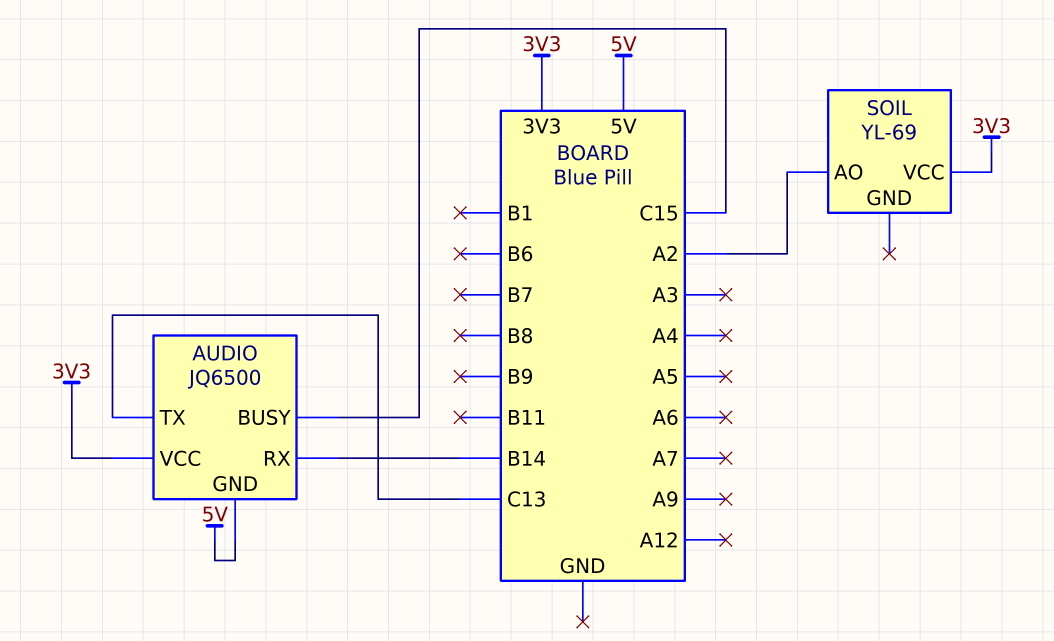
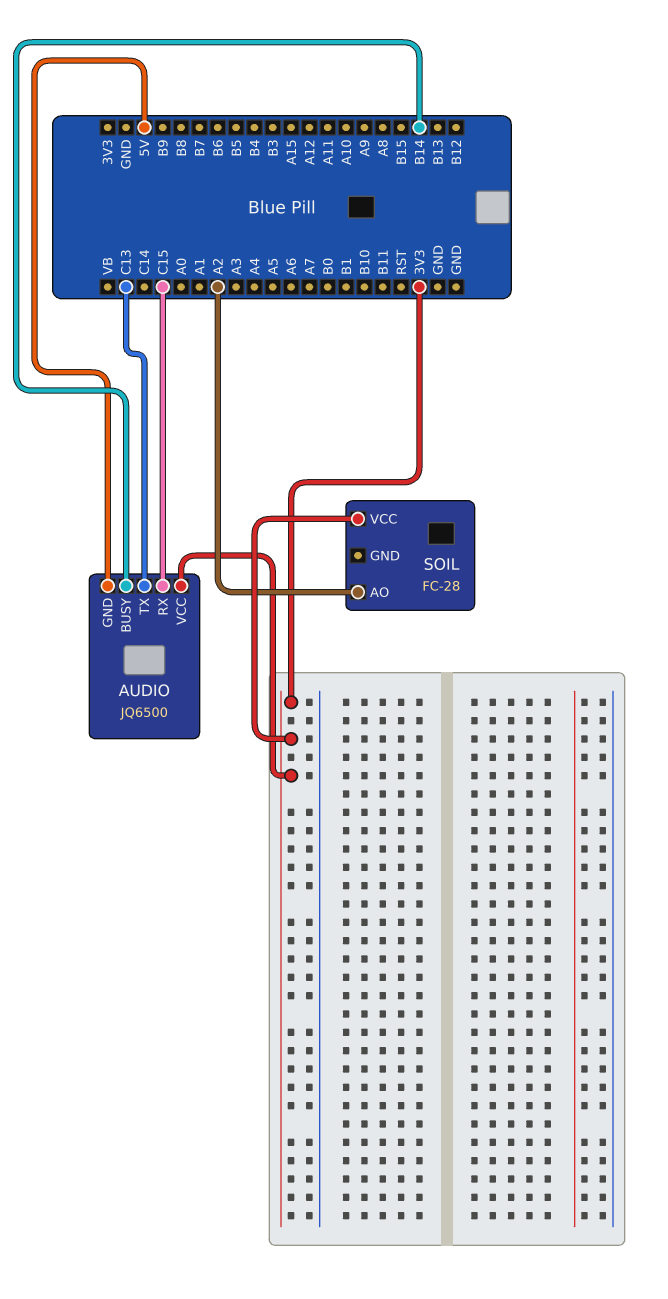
AUDIO pin BUSY: C15 -> B14
AUDIO pin RX: B14 -> C15
SOIL: YL-69 -> FC-28

